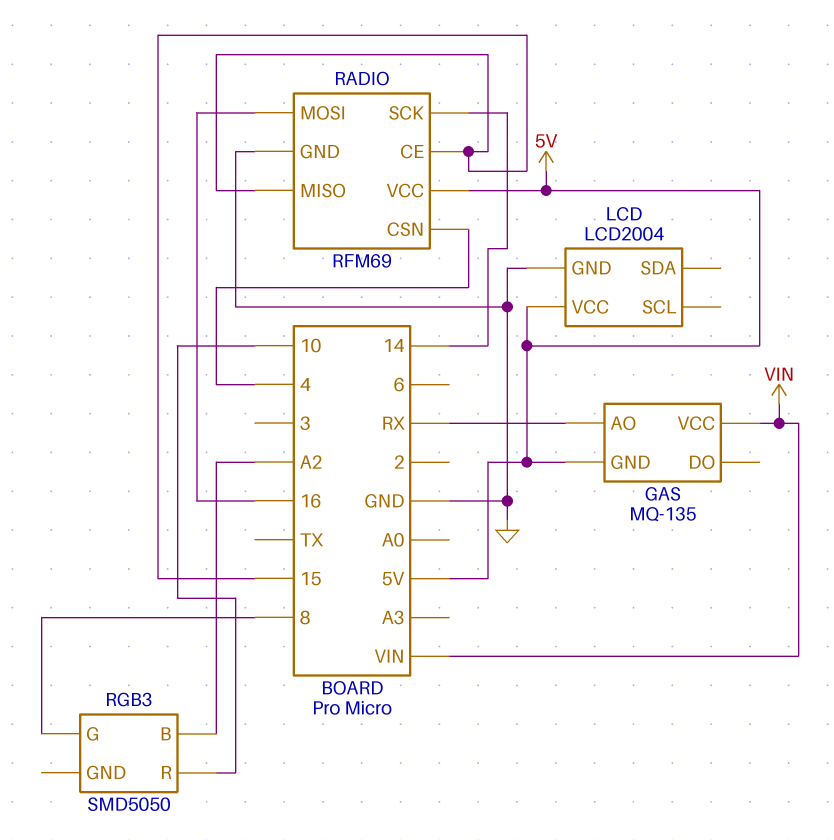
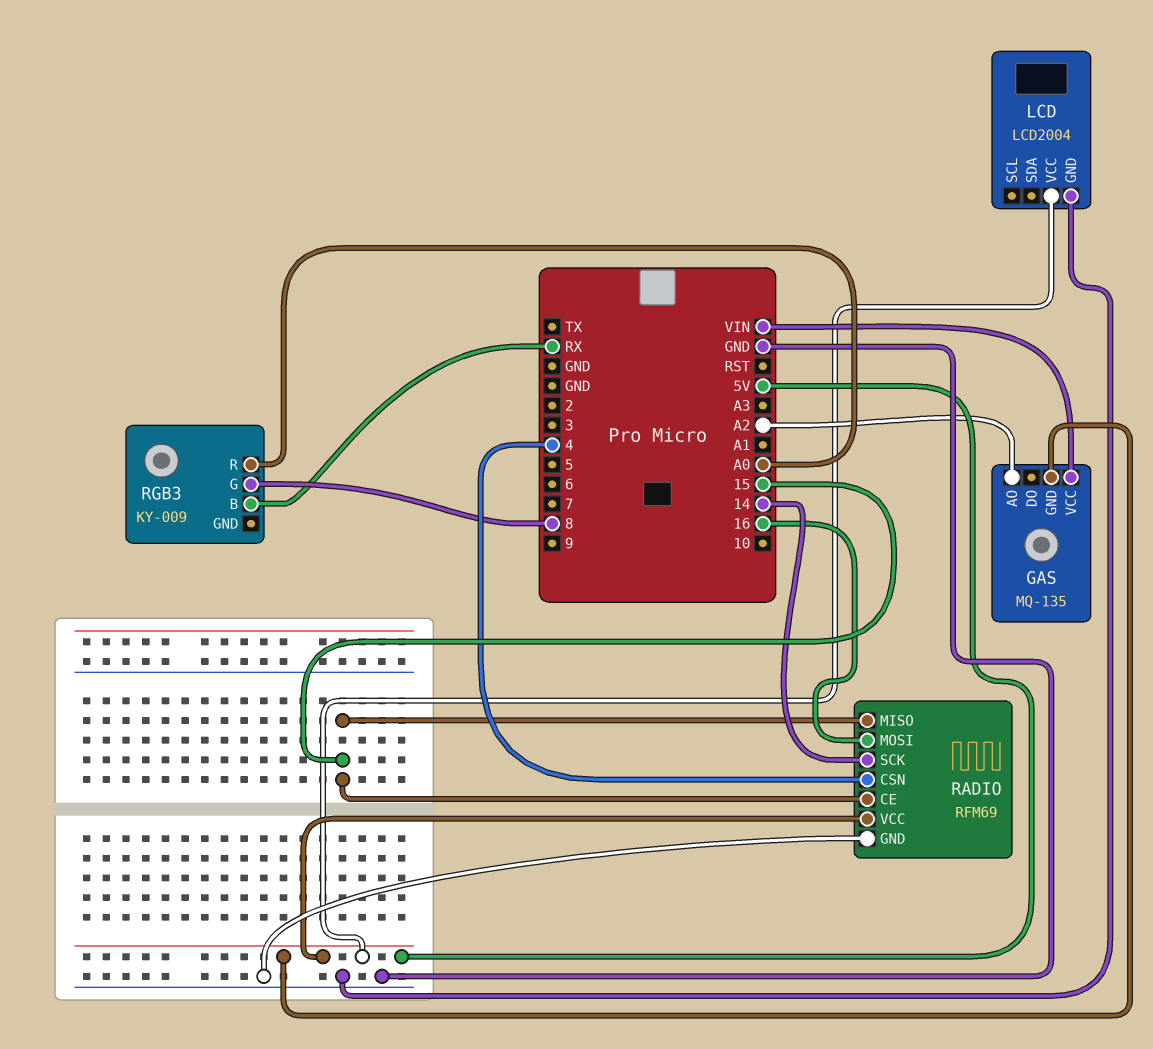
GAS pin AO: RX -> A2
RGB3: SMD5050 -> KY-009
RGB3 pin B: A2 -> RX
RGB3 pin R: 10 -> A0

